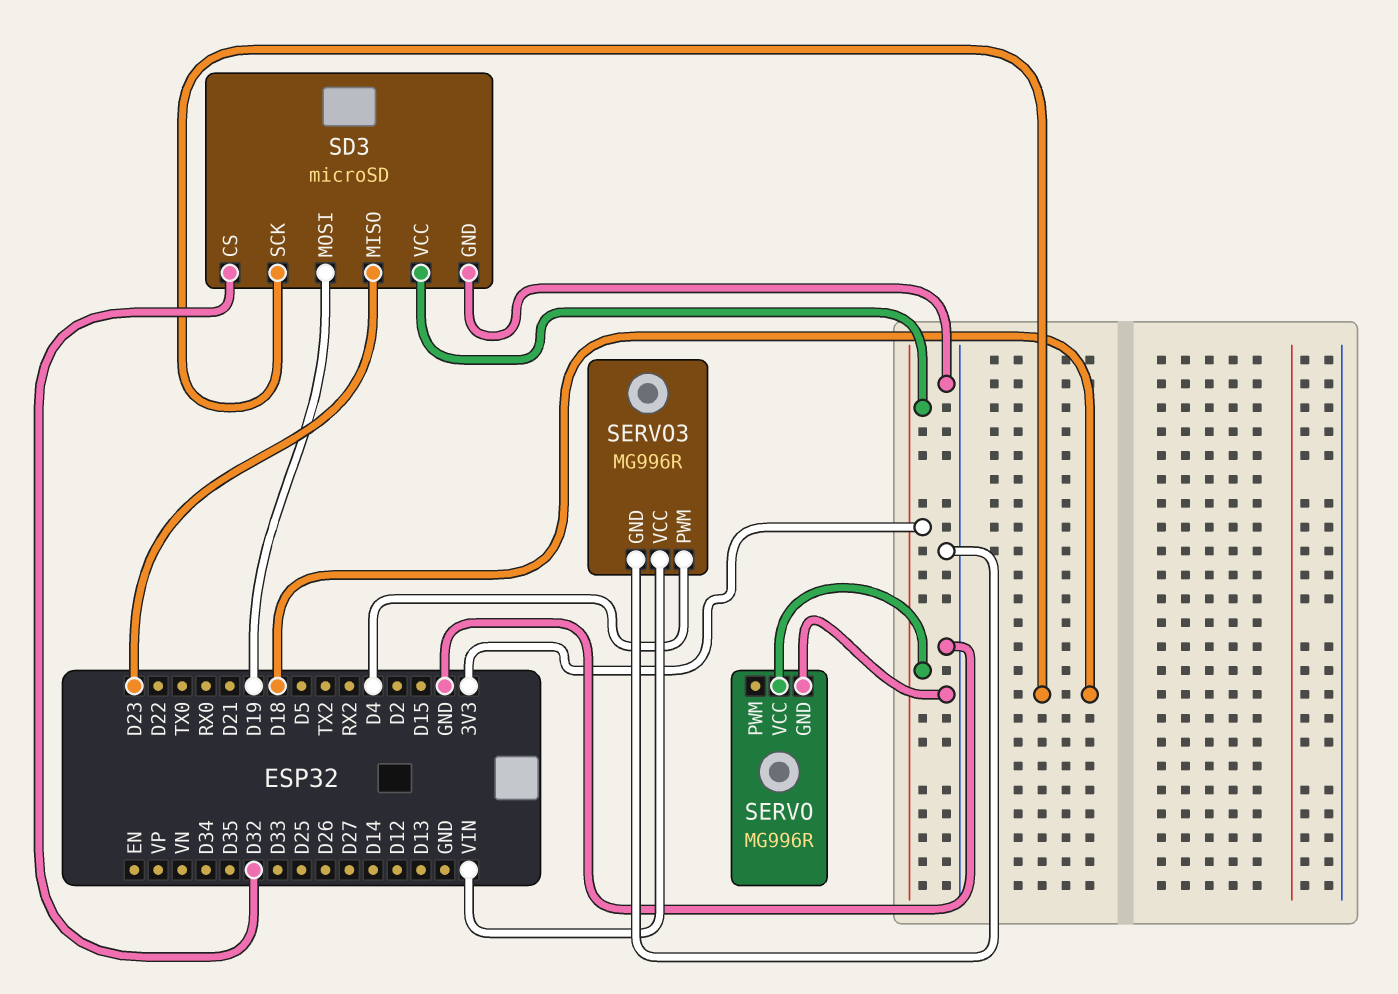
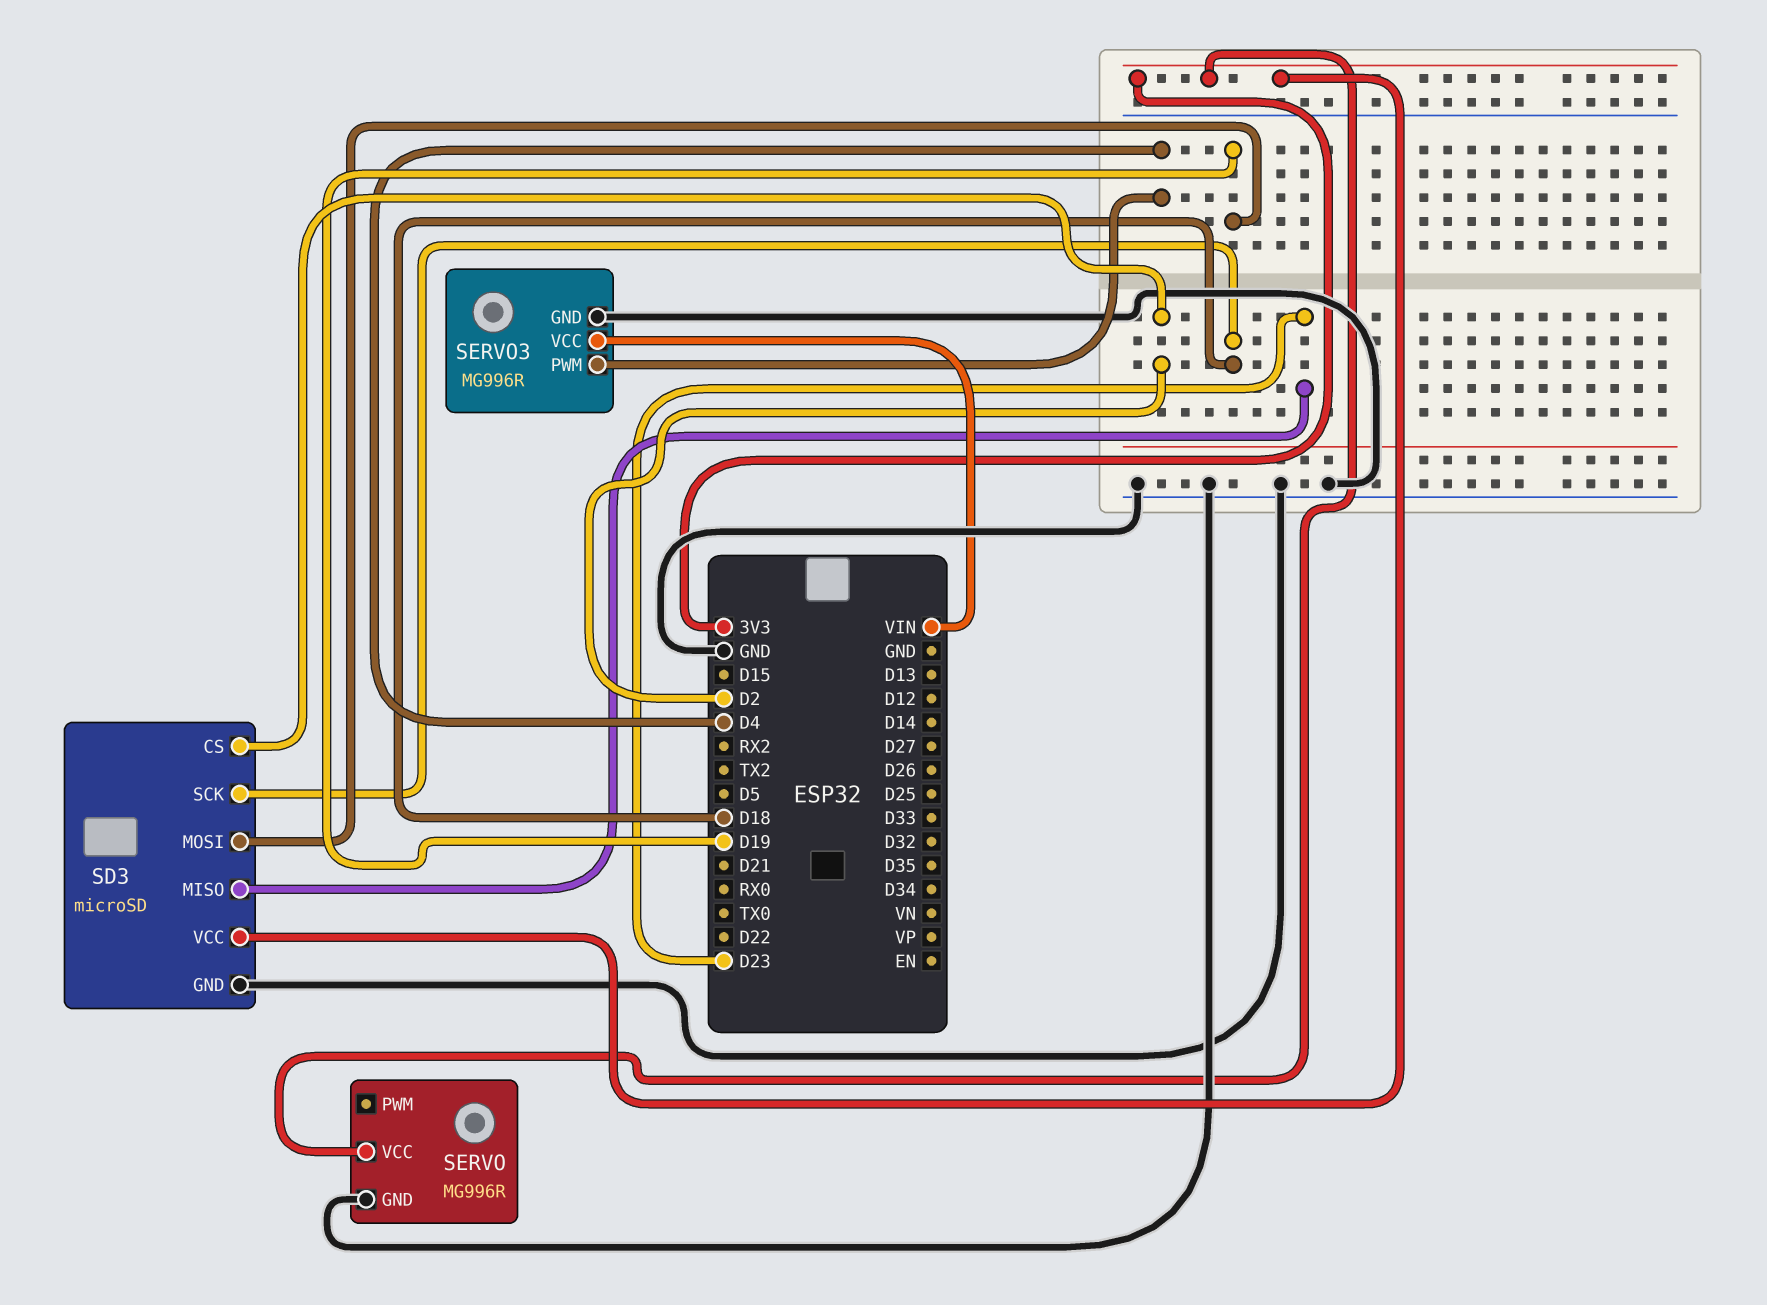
SD3 pin CS: D32 -> D2

